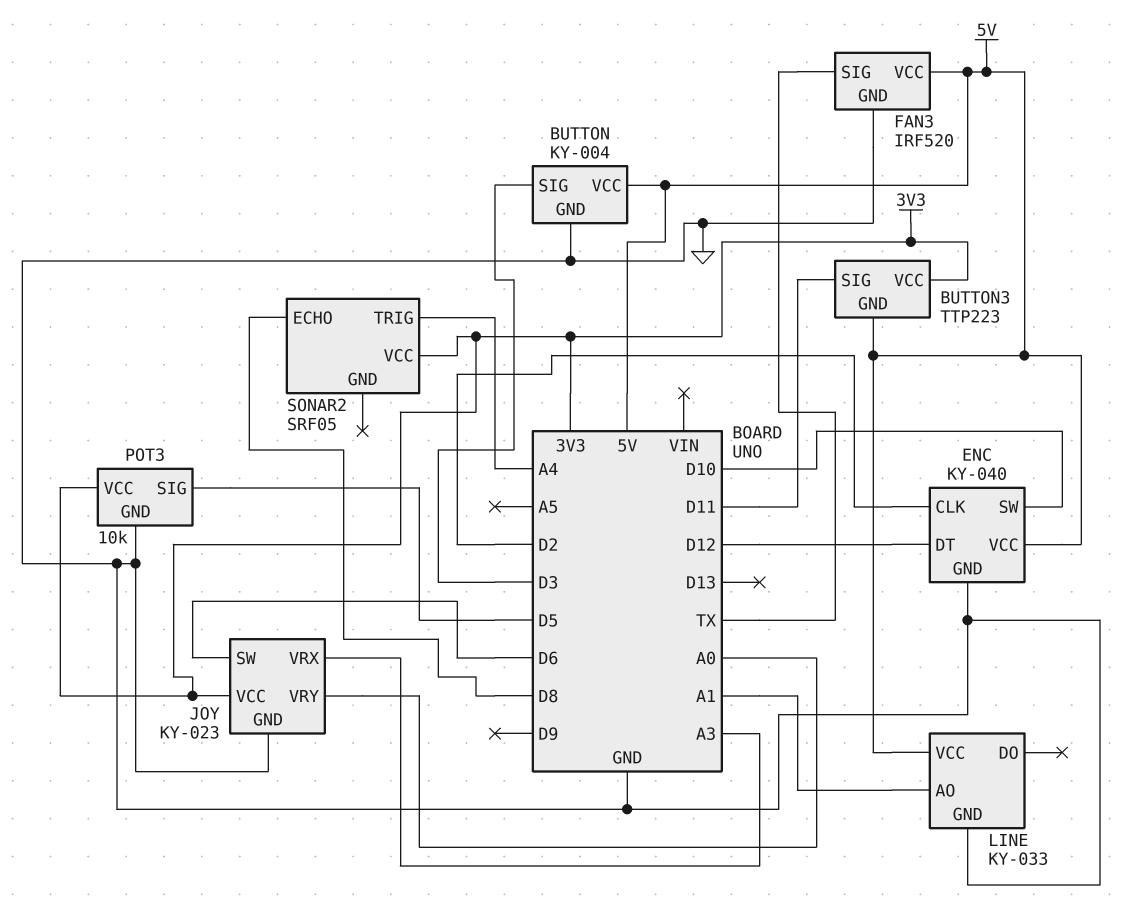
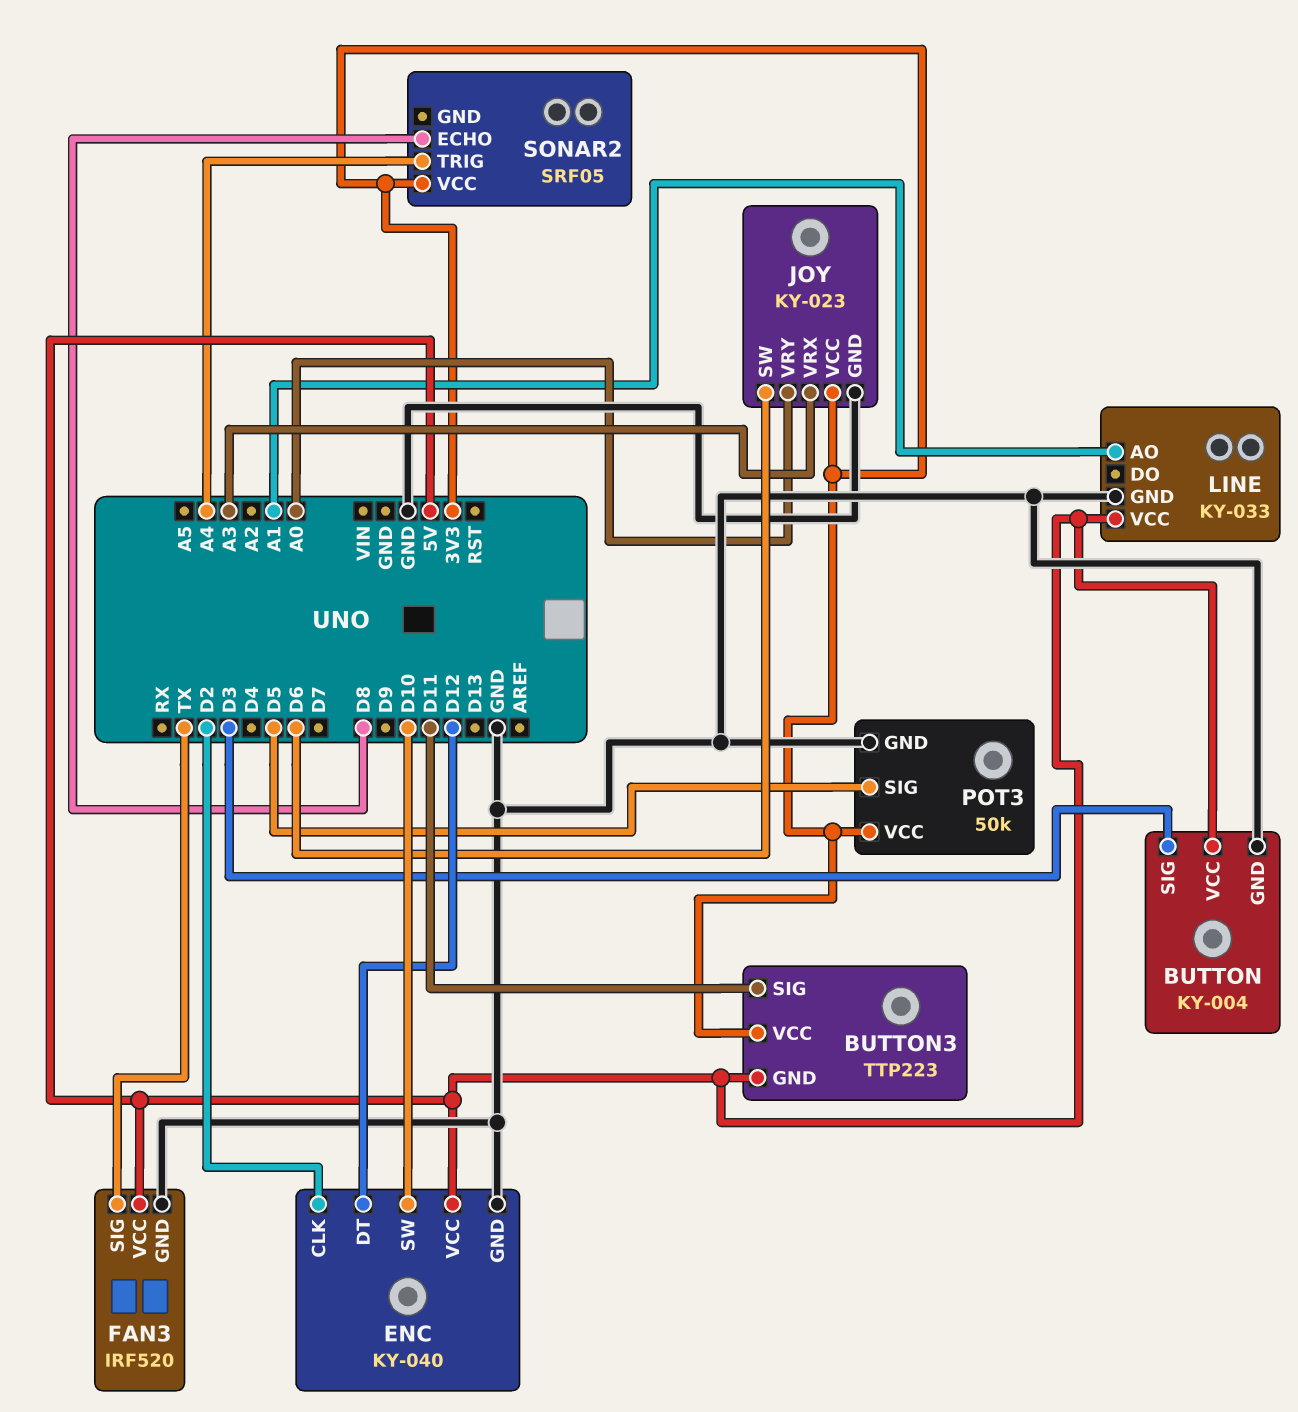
POT3: 10k -> 50k

